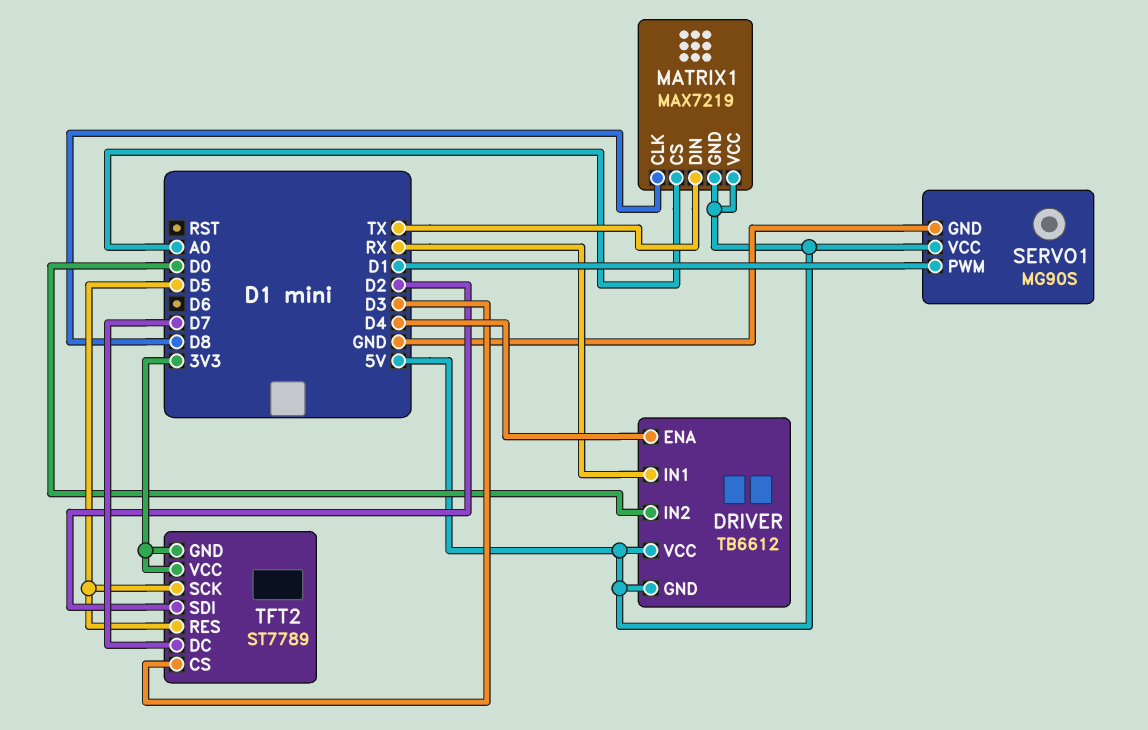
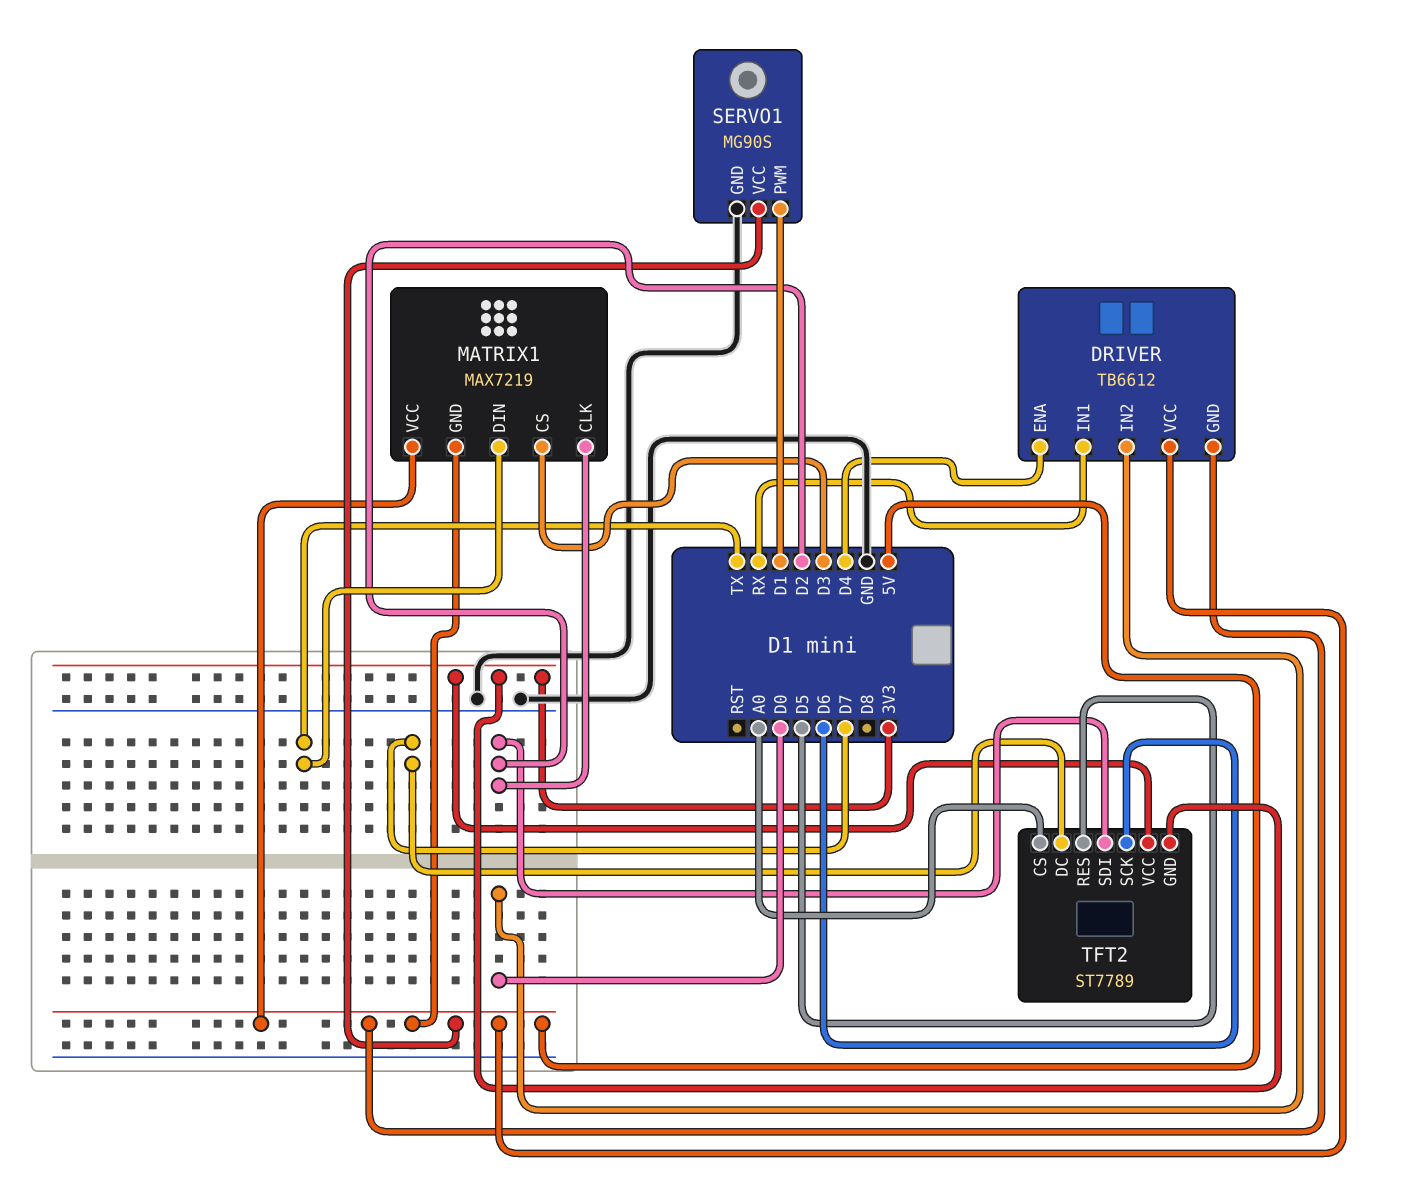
MATRIX1 pin CLK: D8 -> D2
MATRIX1 pin CS: A0 -> D3
TFT2 pin CS: D3 -> A0
TFT2 pin SCK: D5 -> D6

